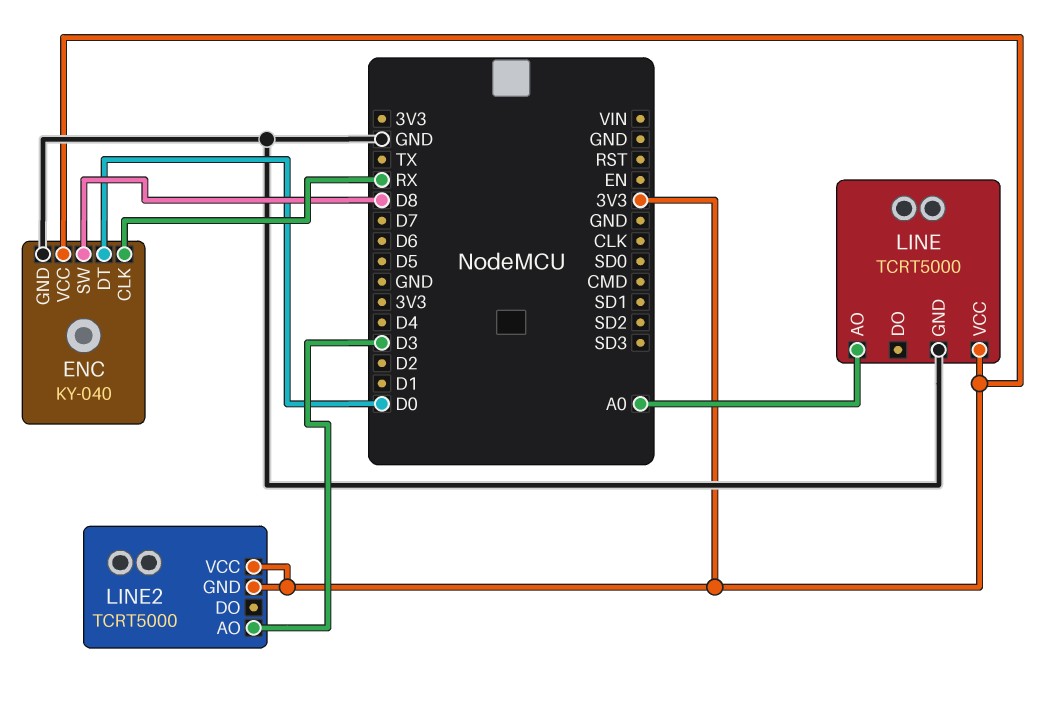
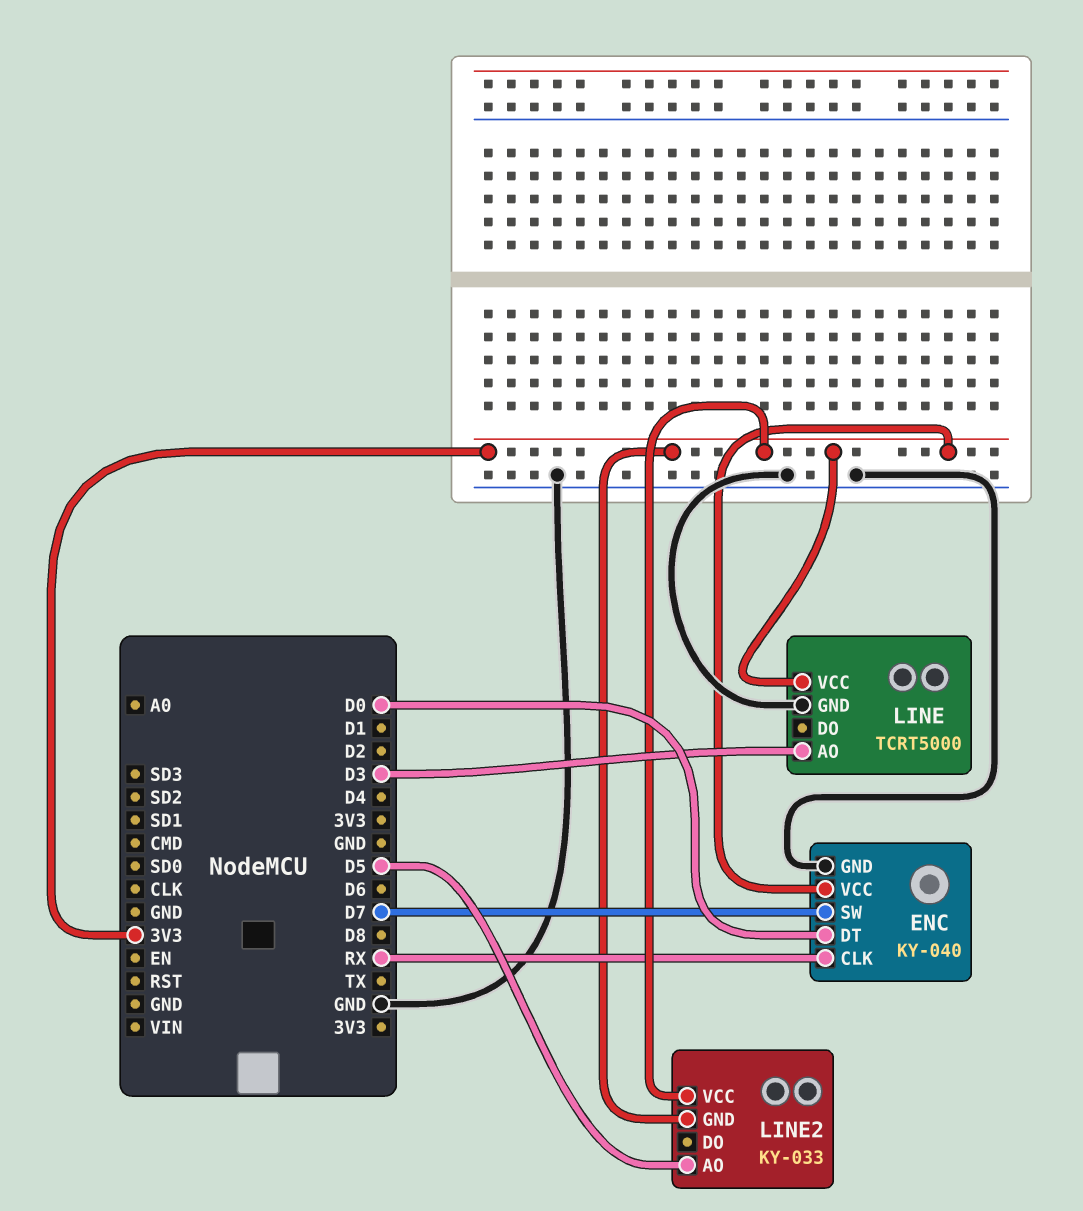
ENC pin SW: D8 -> D7
LINE pin AO: A0 -> D3
LINE2: TCRT5000 -> KY-033
LINE2 pin AO: D3 -> D5

